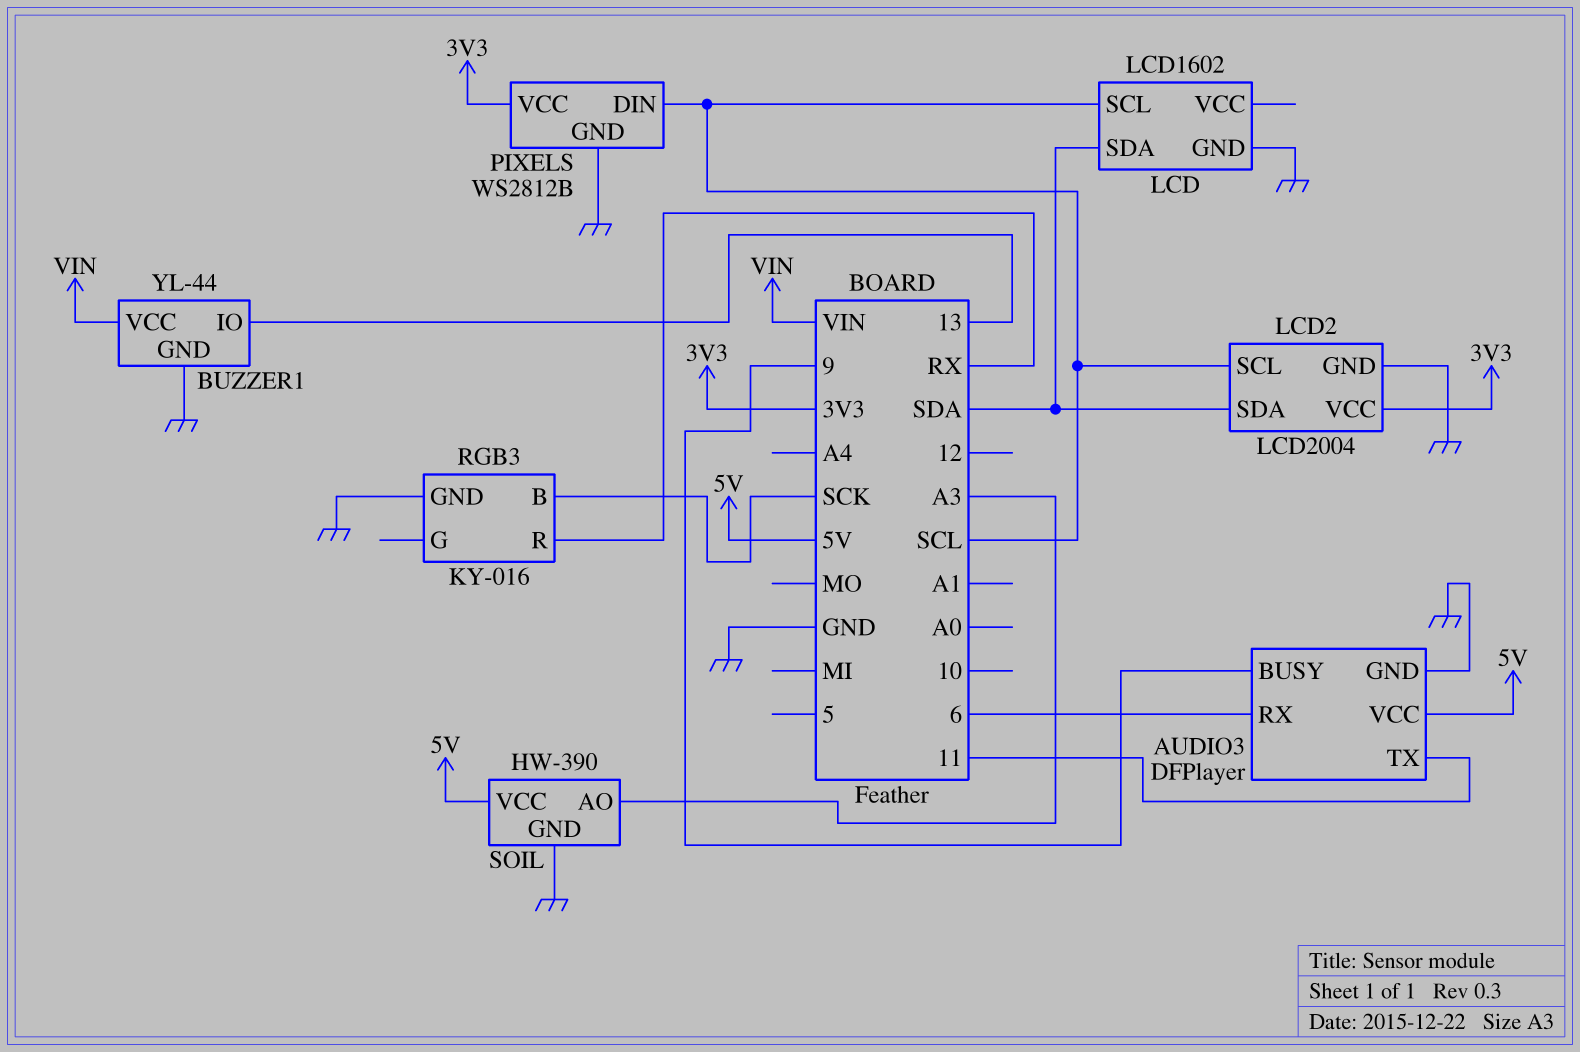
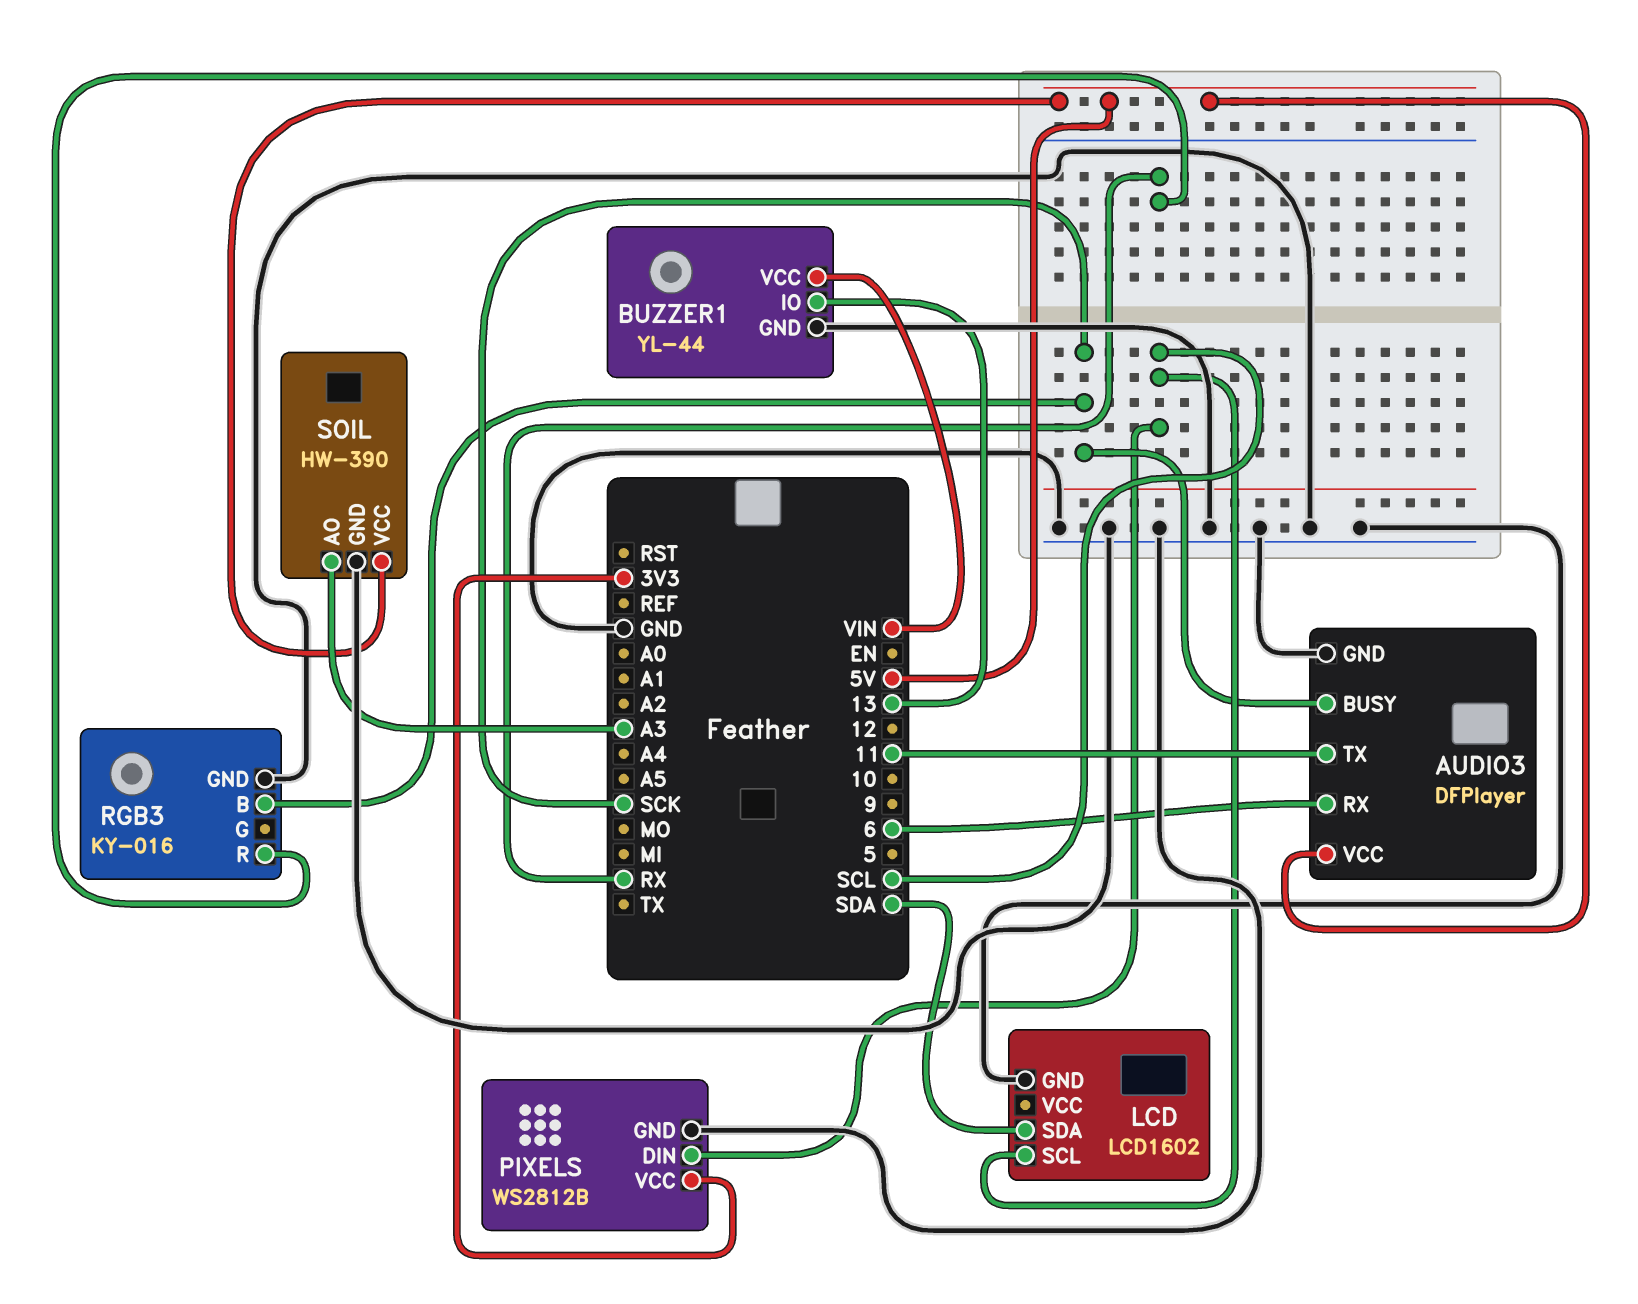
AUDIO3 pin BUSY: 9 -> SCK
LCD2: LCD2004 -> none
LCD2 pin GND: GND -> none
LCD2 pin SCL: SCL -> none
LCD2 pin SDA: SDA -> none
LCD2 pin VCC: 3V3 -> none

